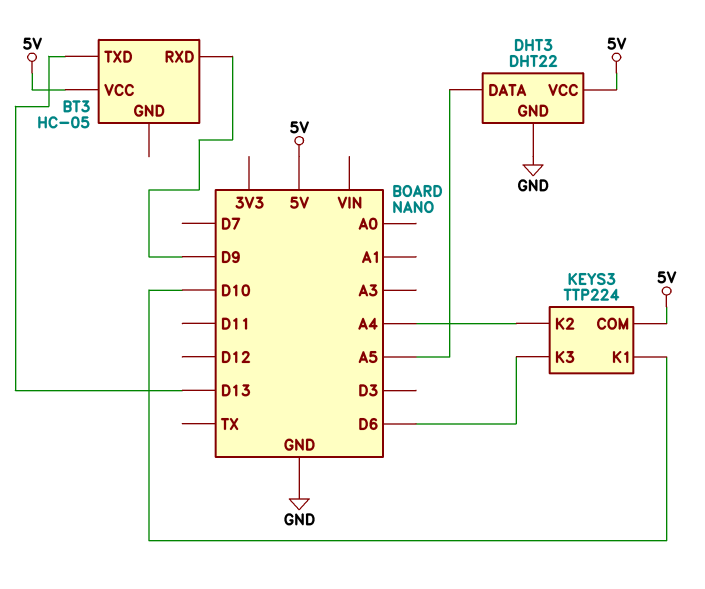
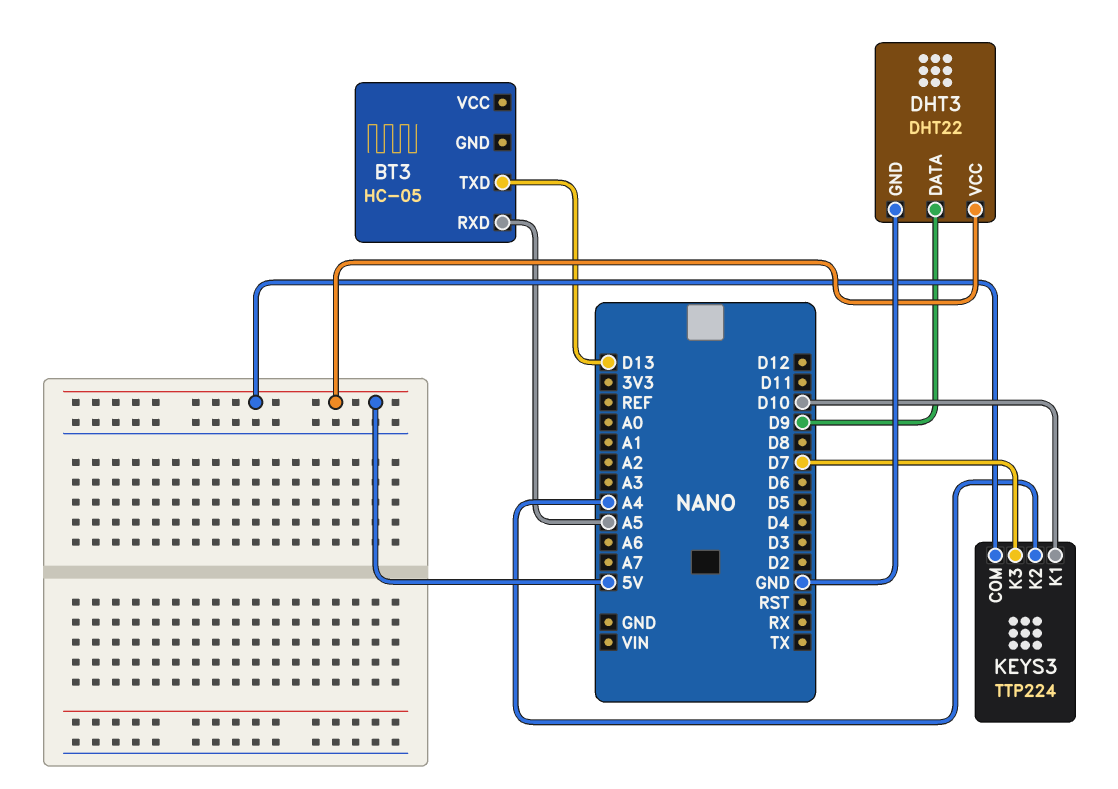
BT3 pin RXD: D9 -> A5
BT3 pin VCC: 5V -> none
DHT3 pin DATA: A5 -> D9
KEYS3 pin K3: D6 -> D7

